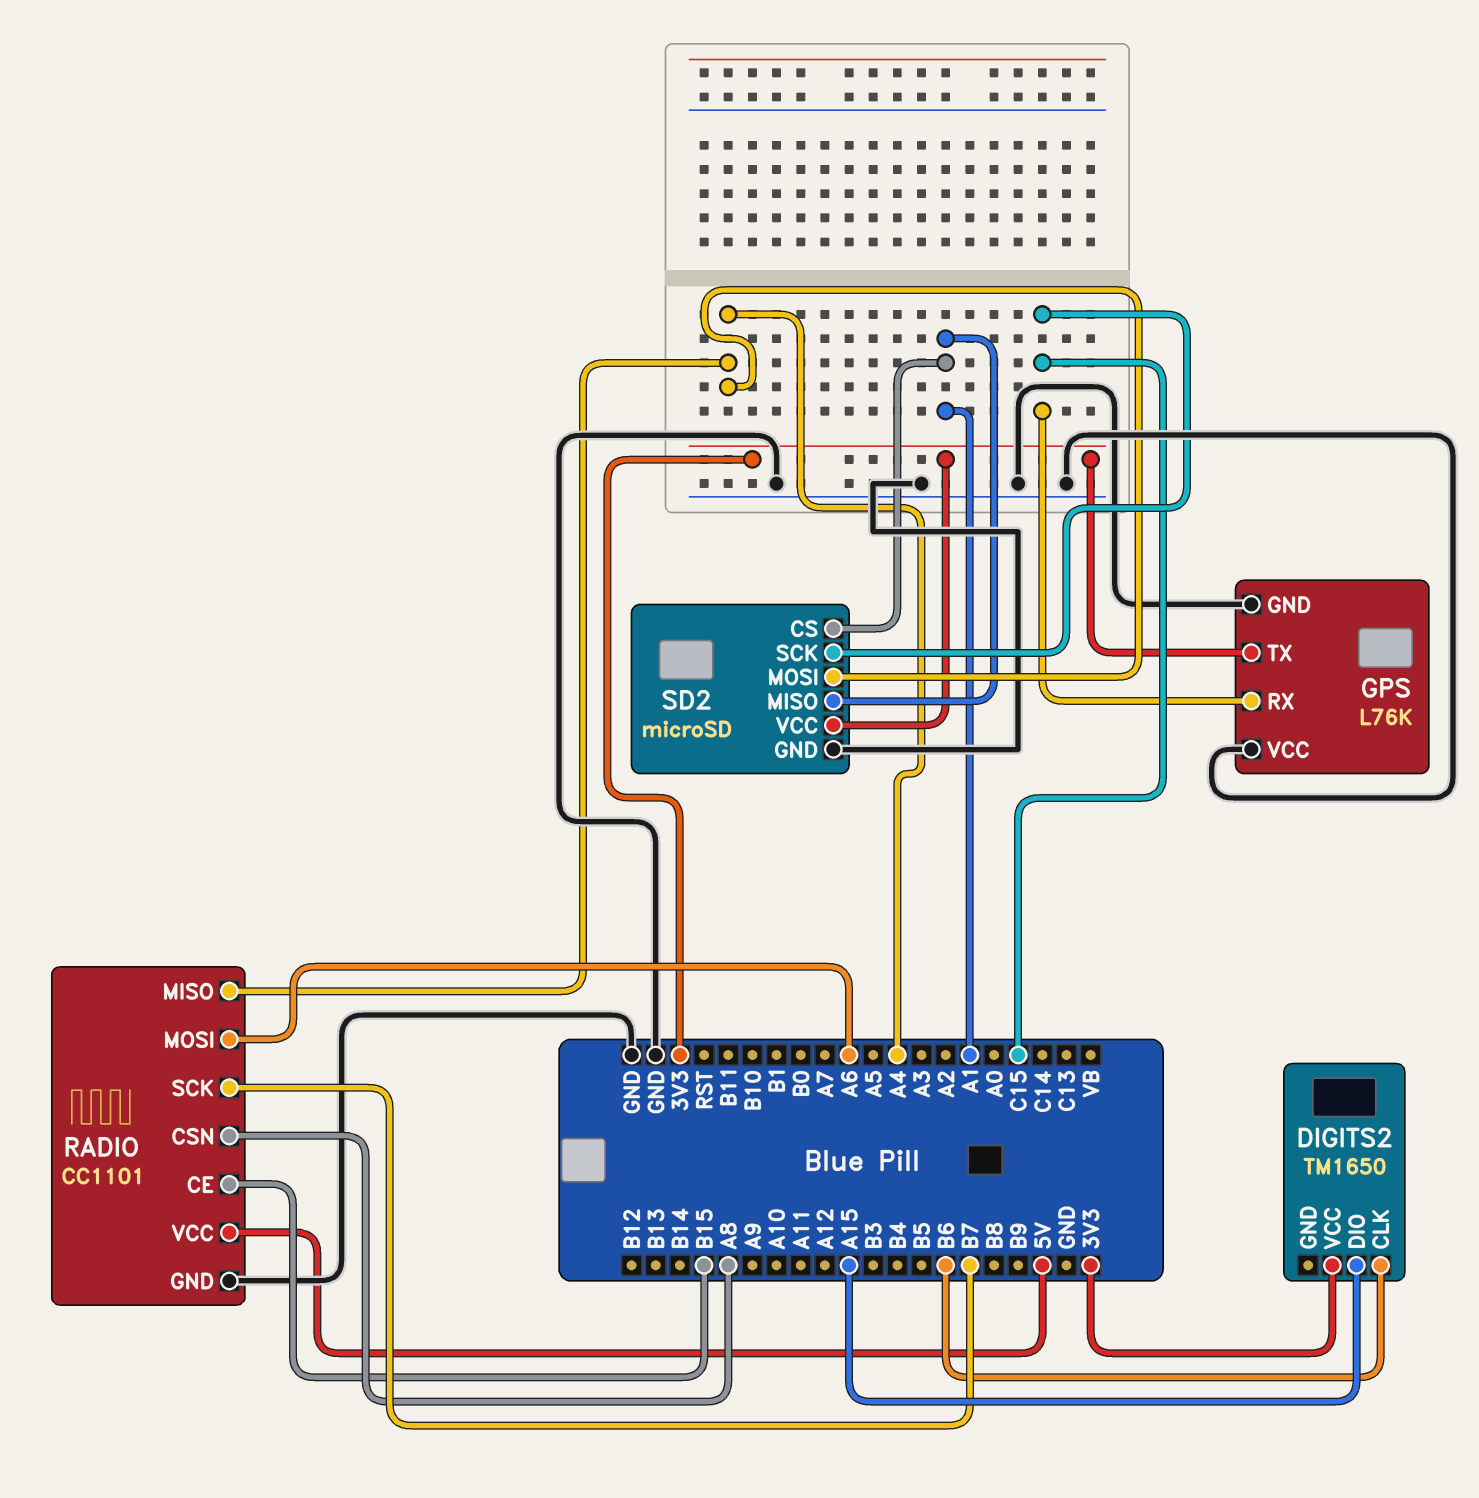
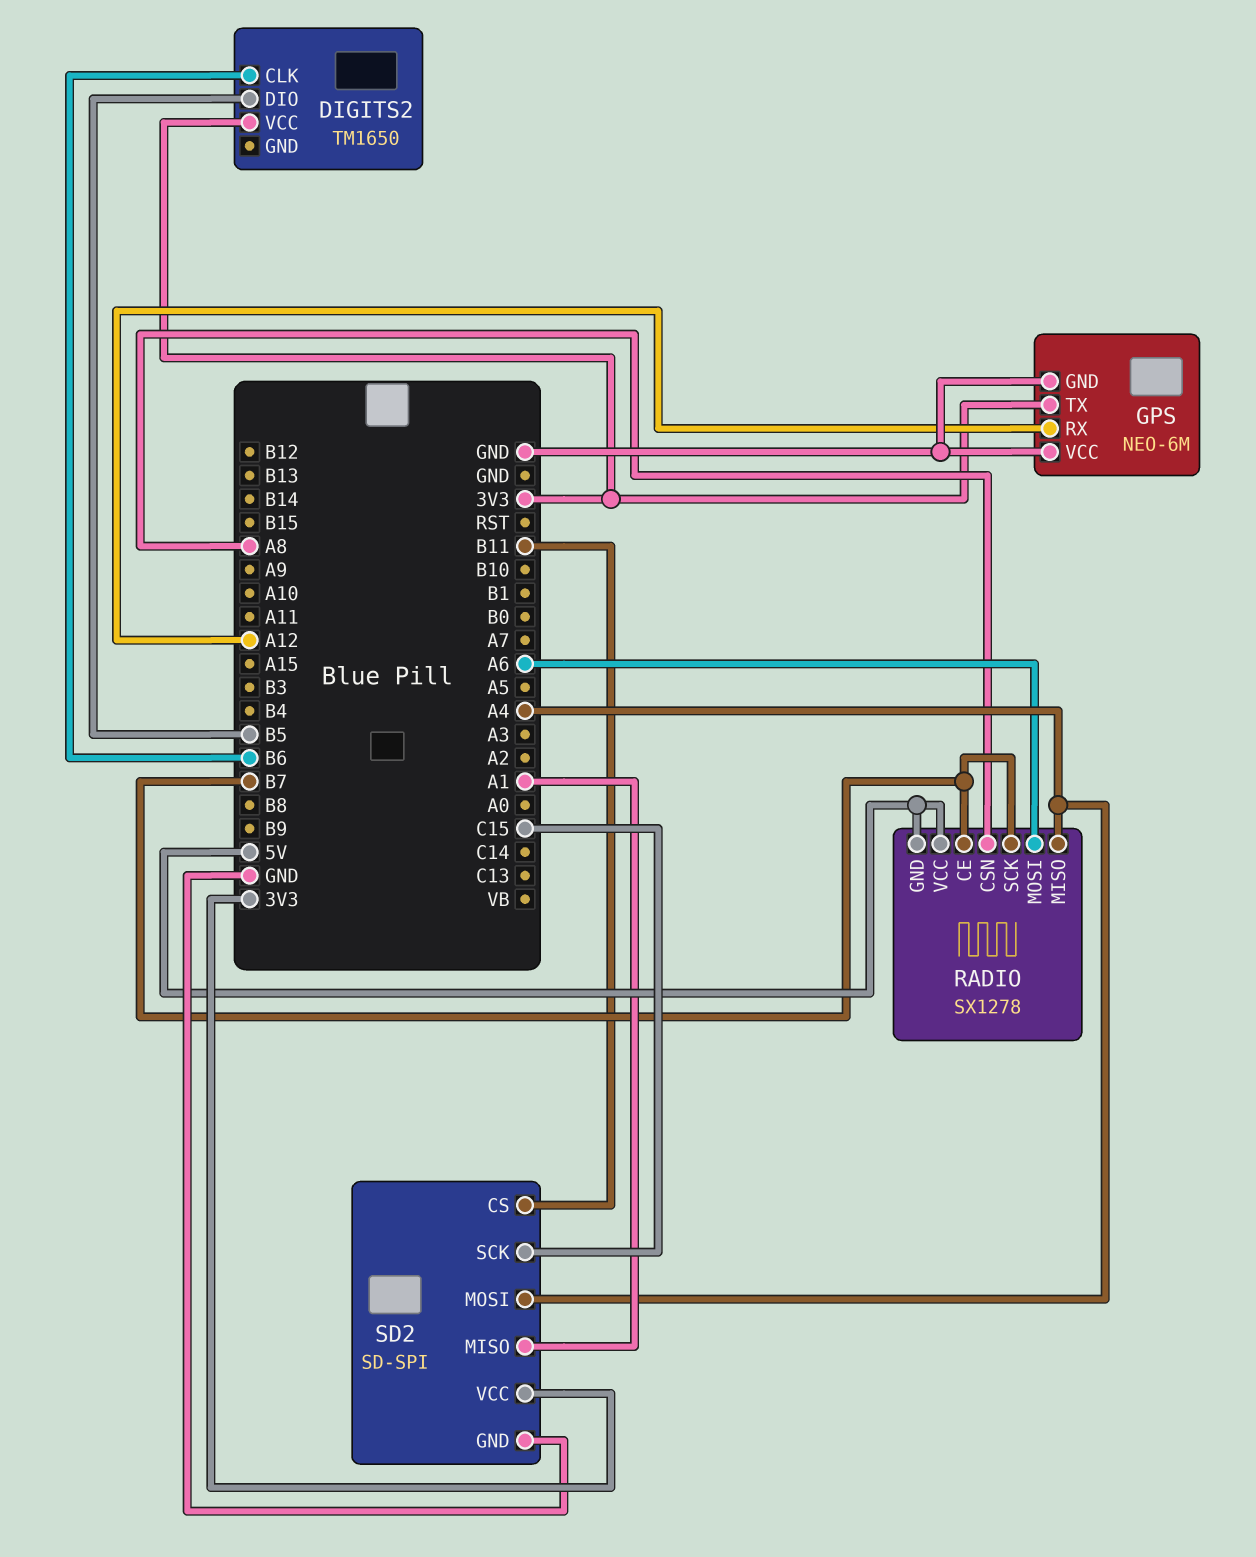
DIGITS2 pin DIO: A15 -> B5
GPS: L76K -> NEO-6M
GPS pin RX: C15 -> A12
RADIO: CC1101 -> SX1278
RADIO pin CE: B15 -> B7
RADIO pin GND: GND -> 5V
SD2: microSD -> SD-SPI
SD2 pin CS: A1 -> B11

